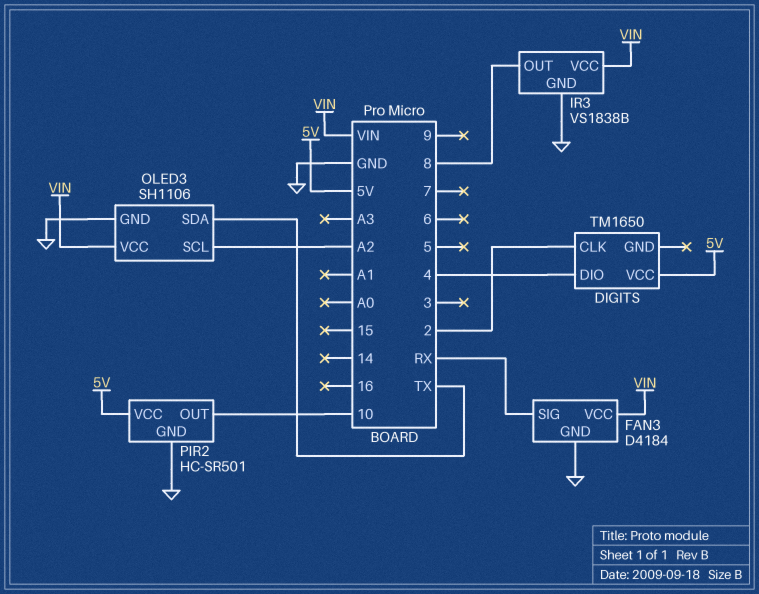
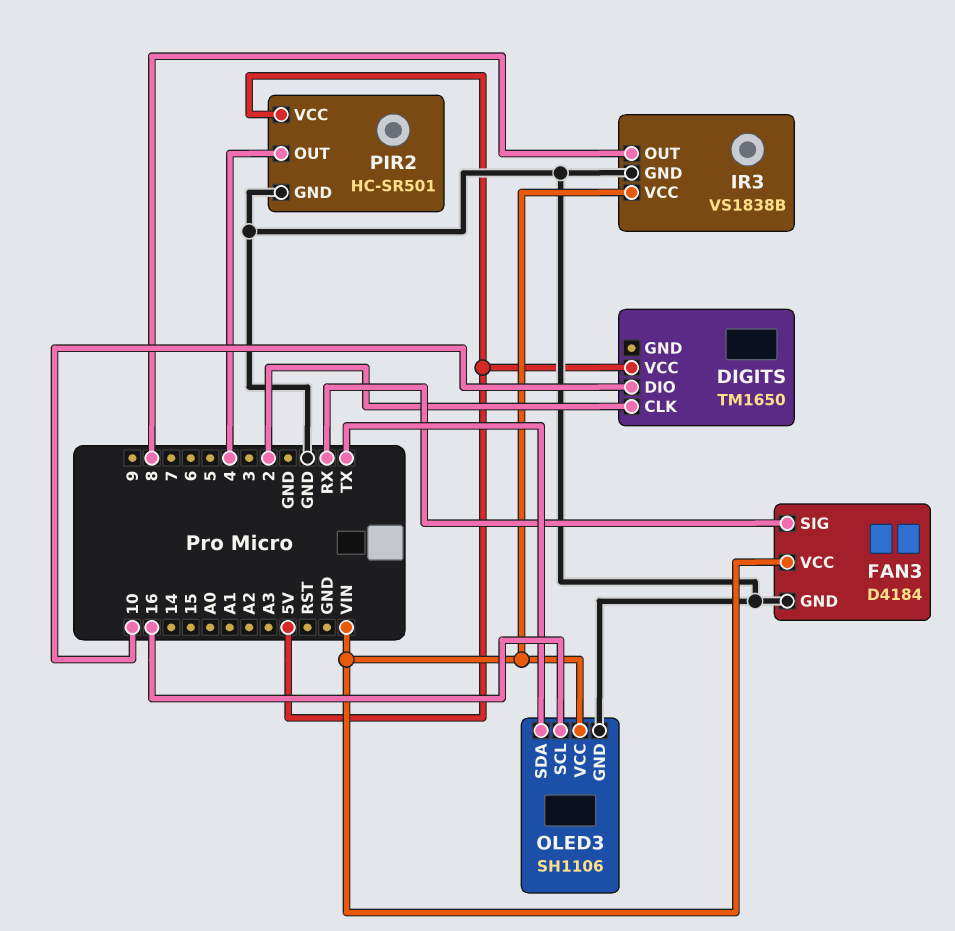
DIGITS pin DIO: 4 -> 10
OLED3 pin SCL: A2 -> 16
PIR2 pin OUT: 10 -> 4

